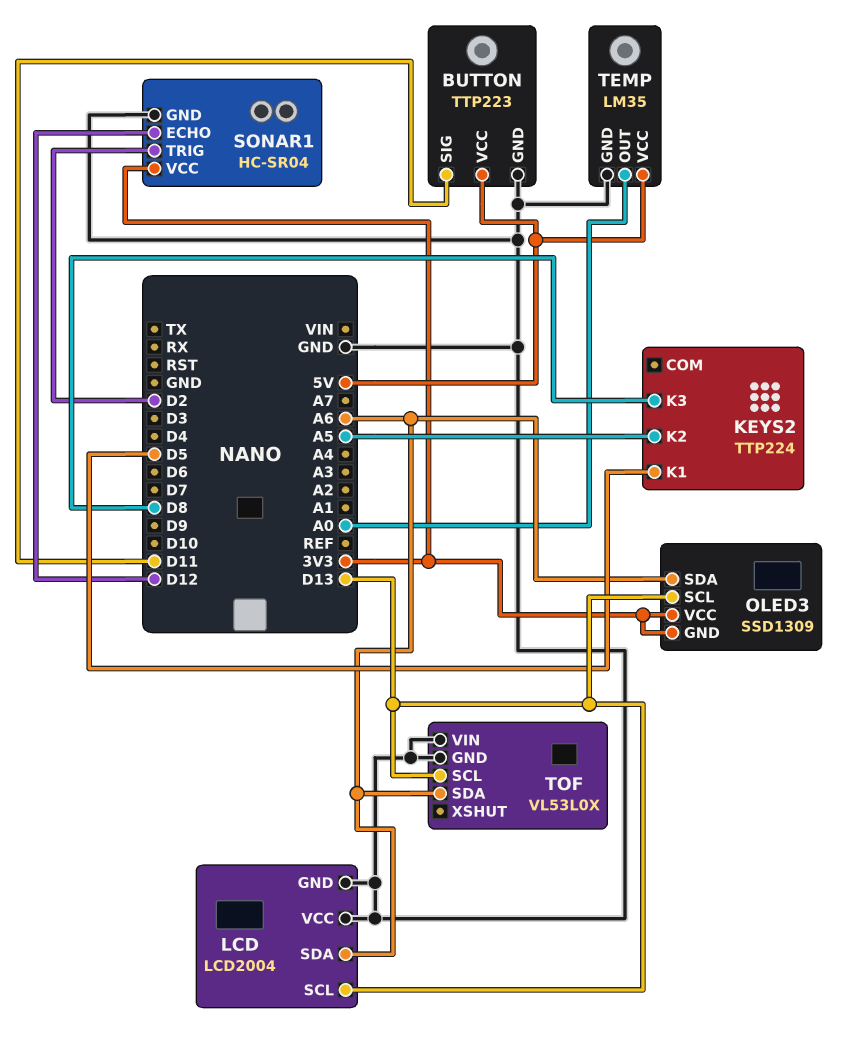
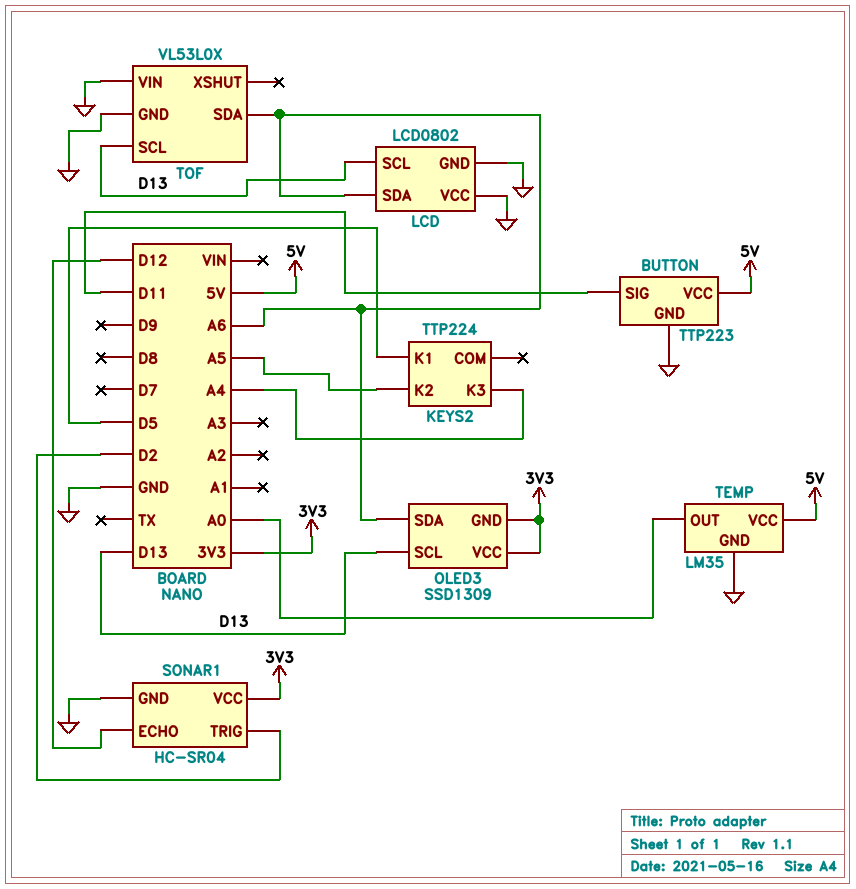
KEYS2 pin K3: D8 -> A4
LCD: LCD2004 -> LCD0802

